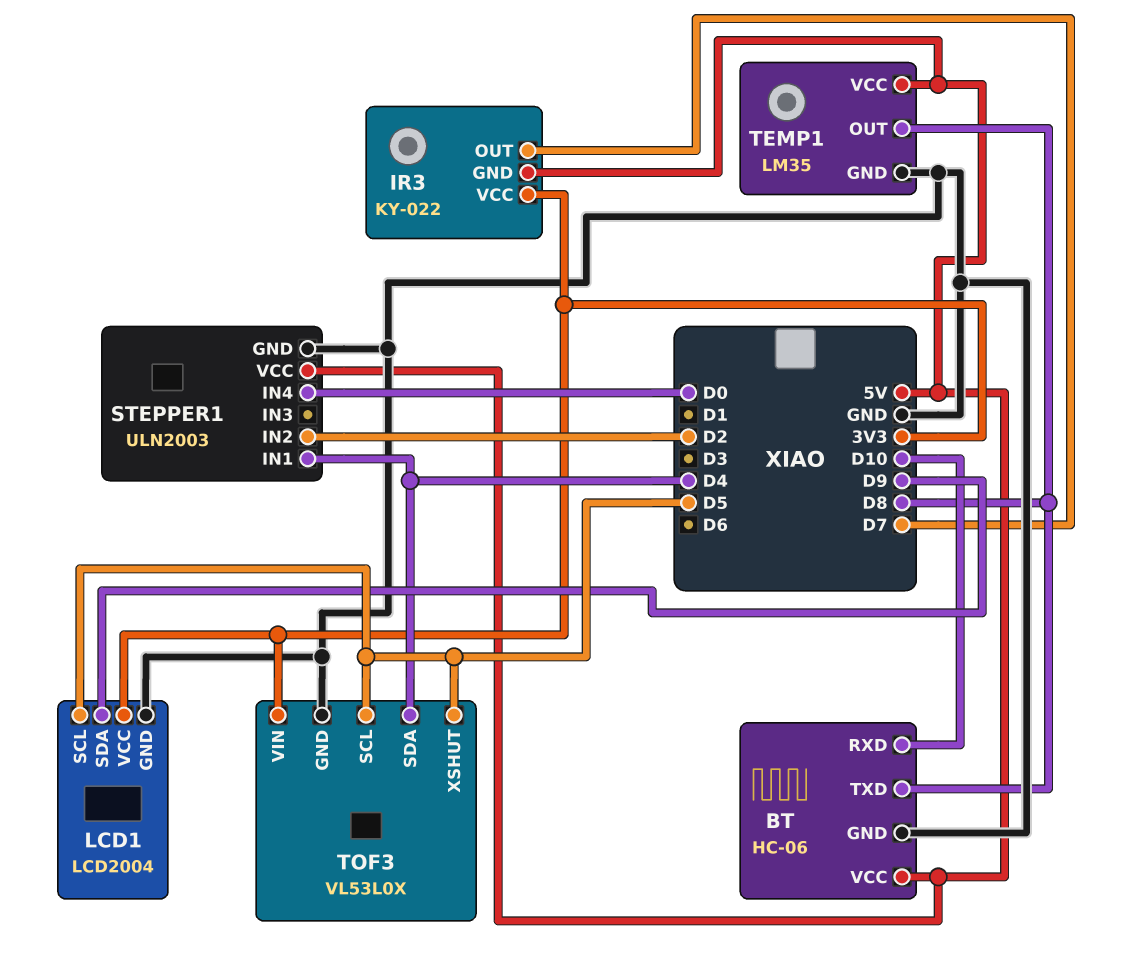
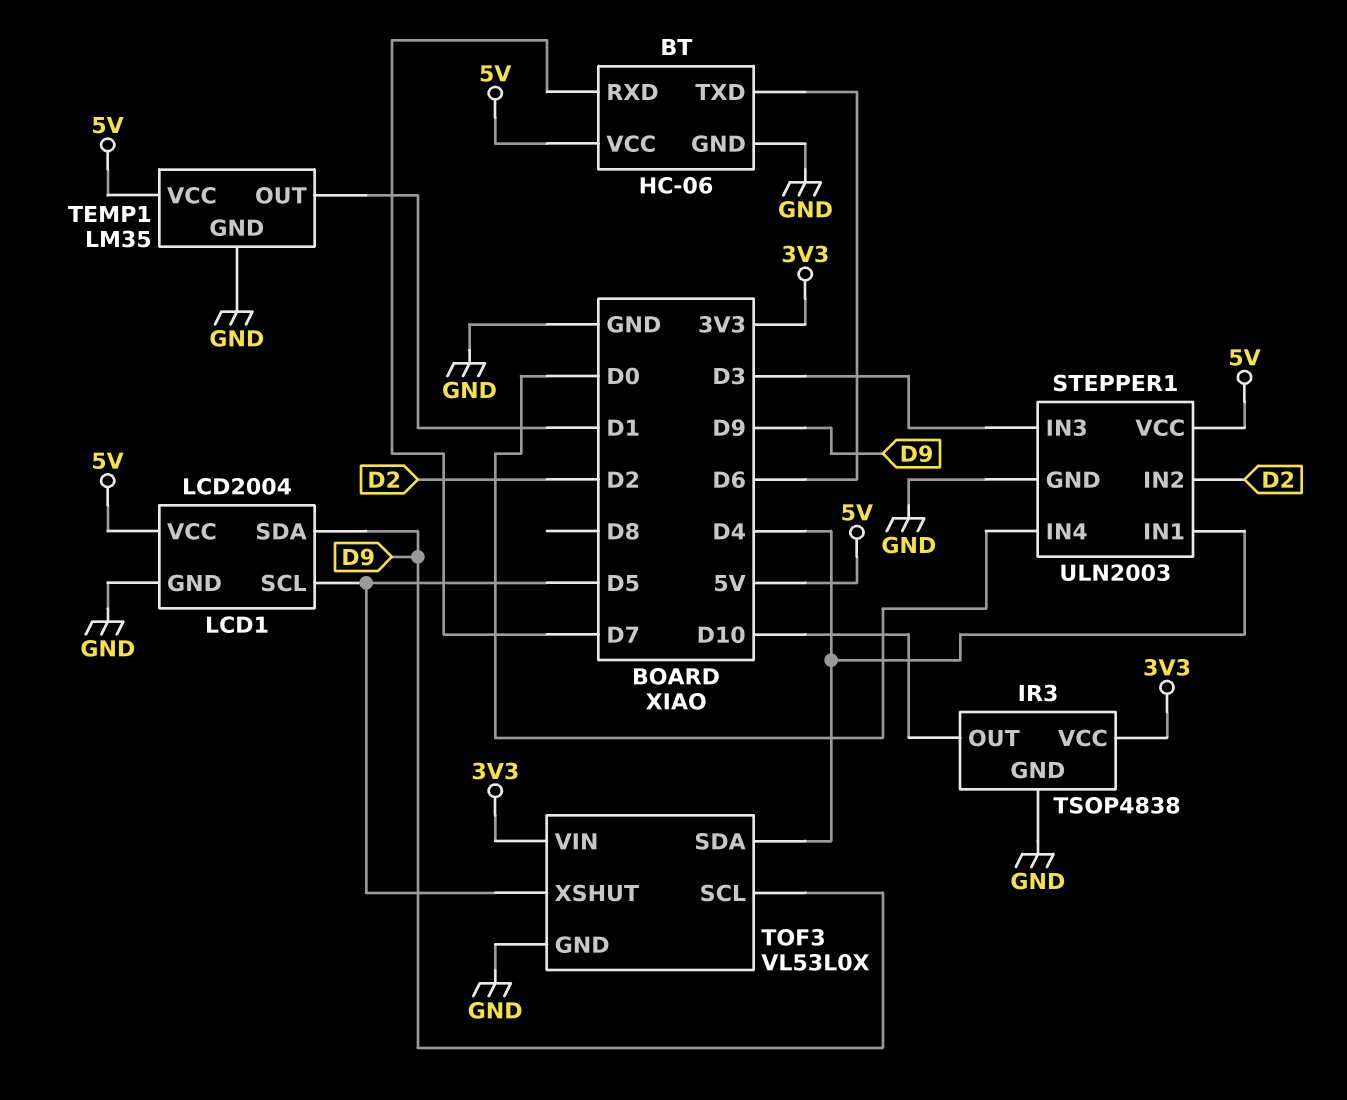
BT pin RXD: D10 -> D7
BT pin TXD: D8 -> D6
IR3: KY-022 -> TSOP4838
IR3 pin GND: 5V -> GND
IR3 pin OUT: D7 -> D10
LCD1 pin VCC: 3V3 -> 5V
STEPPER1 pin IN3: none -> D3
TEMP1 pin OUT: D8 -> D1
TOF3 pin SCL: D5 -> D9

